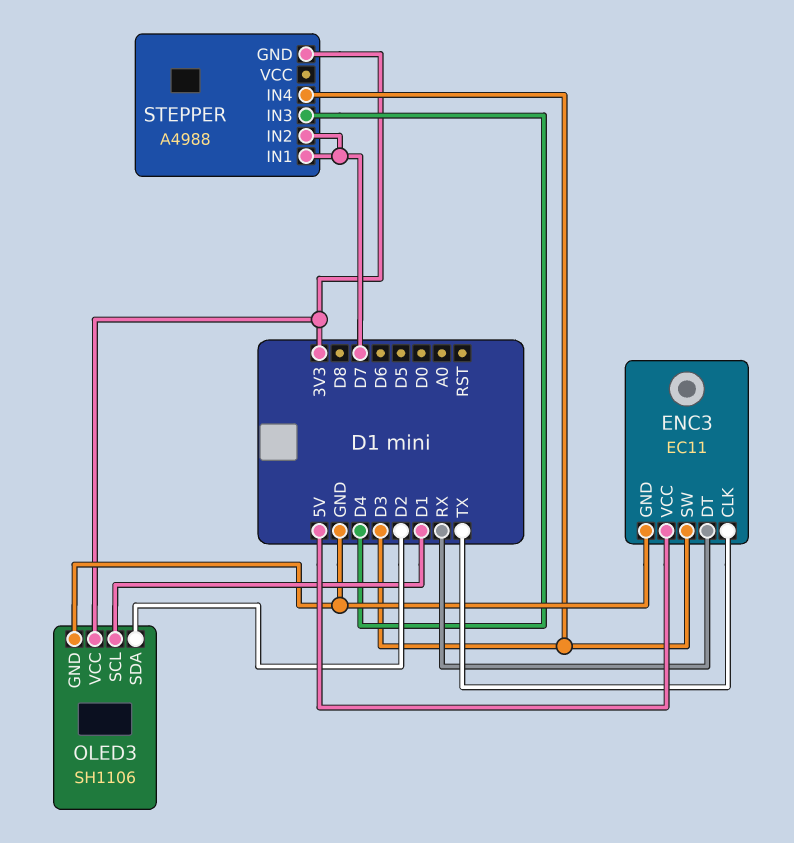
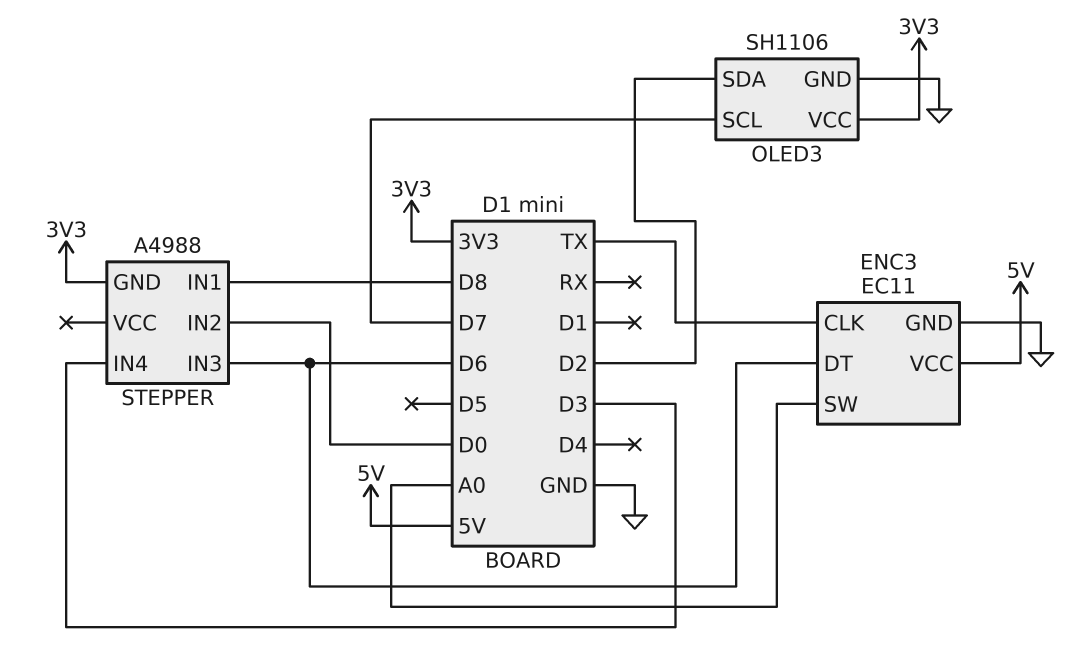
ENC3 pin DT: RX -> D6
ENC3 pin SW: D3 -> A0
OLED3 pin SCL: D1 -> D7
STEPPER pin IN1: D7 -> D8
STEPPER pin IN2: D7 -> D0
STEPPER pin IN3: D4 -> D6

